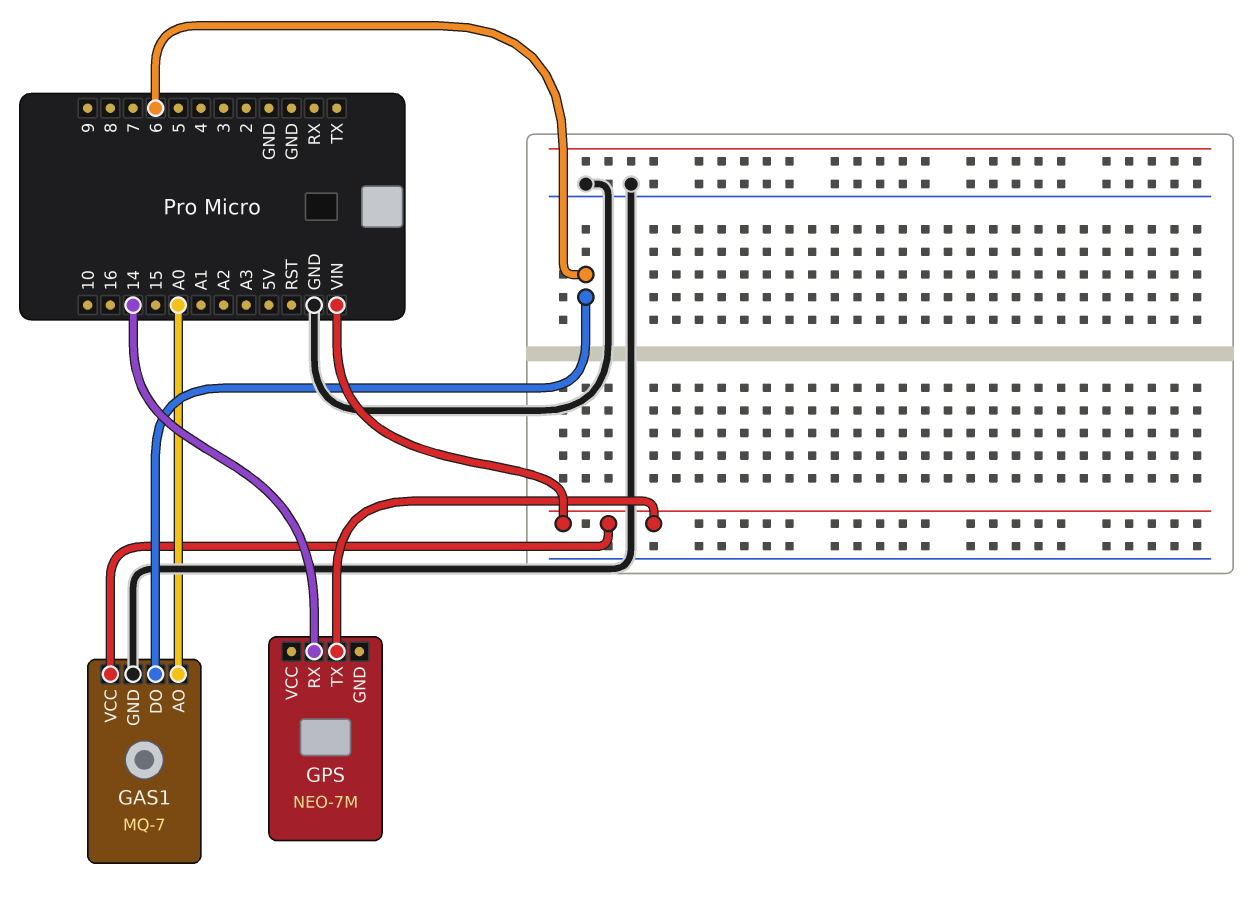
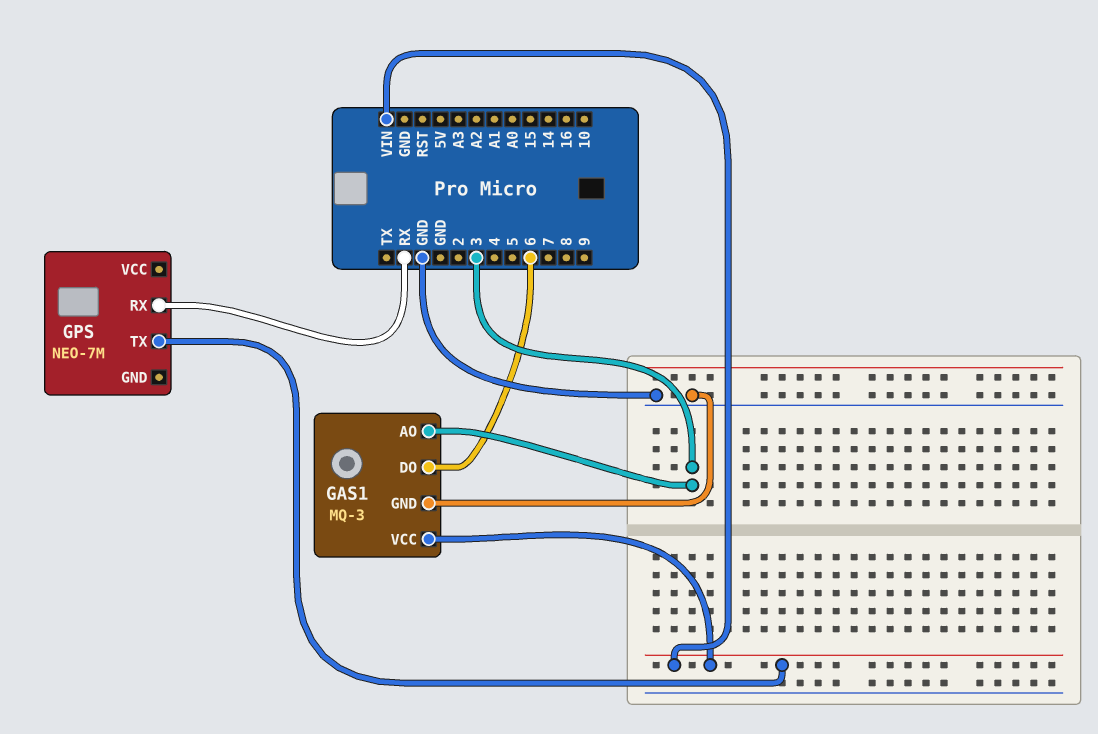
GAS1: MQ-7 -> MQ-3
GAS1 pin AO: A0 -> 3
GPS pin RX: 14 -> RX

